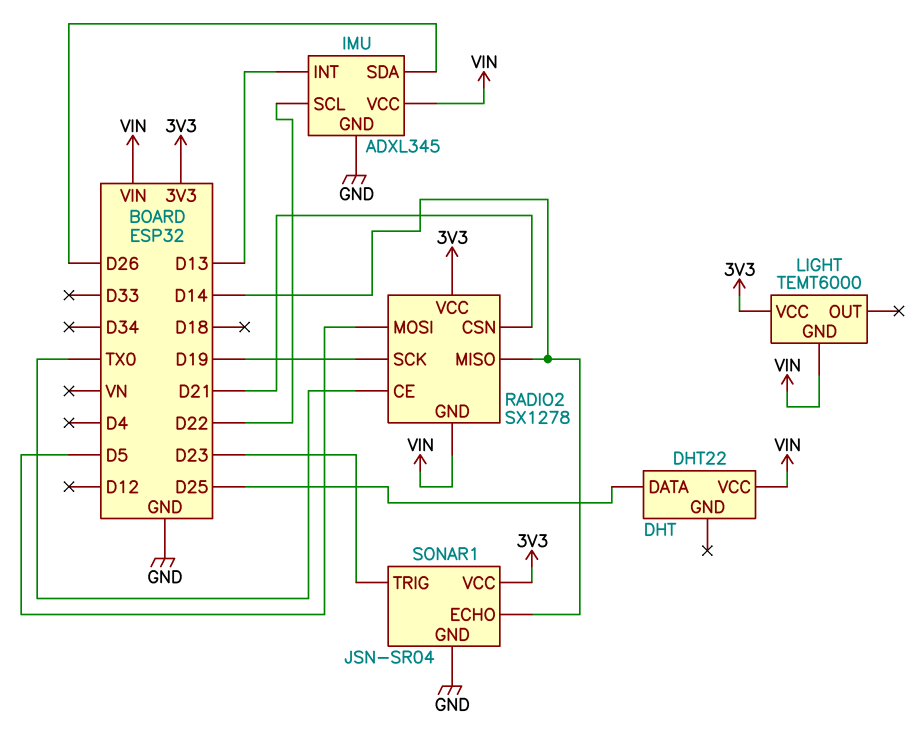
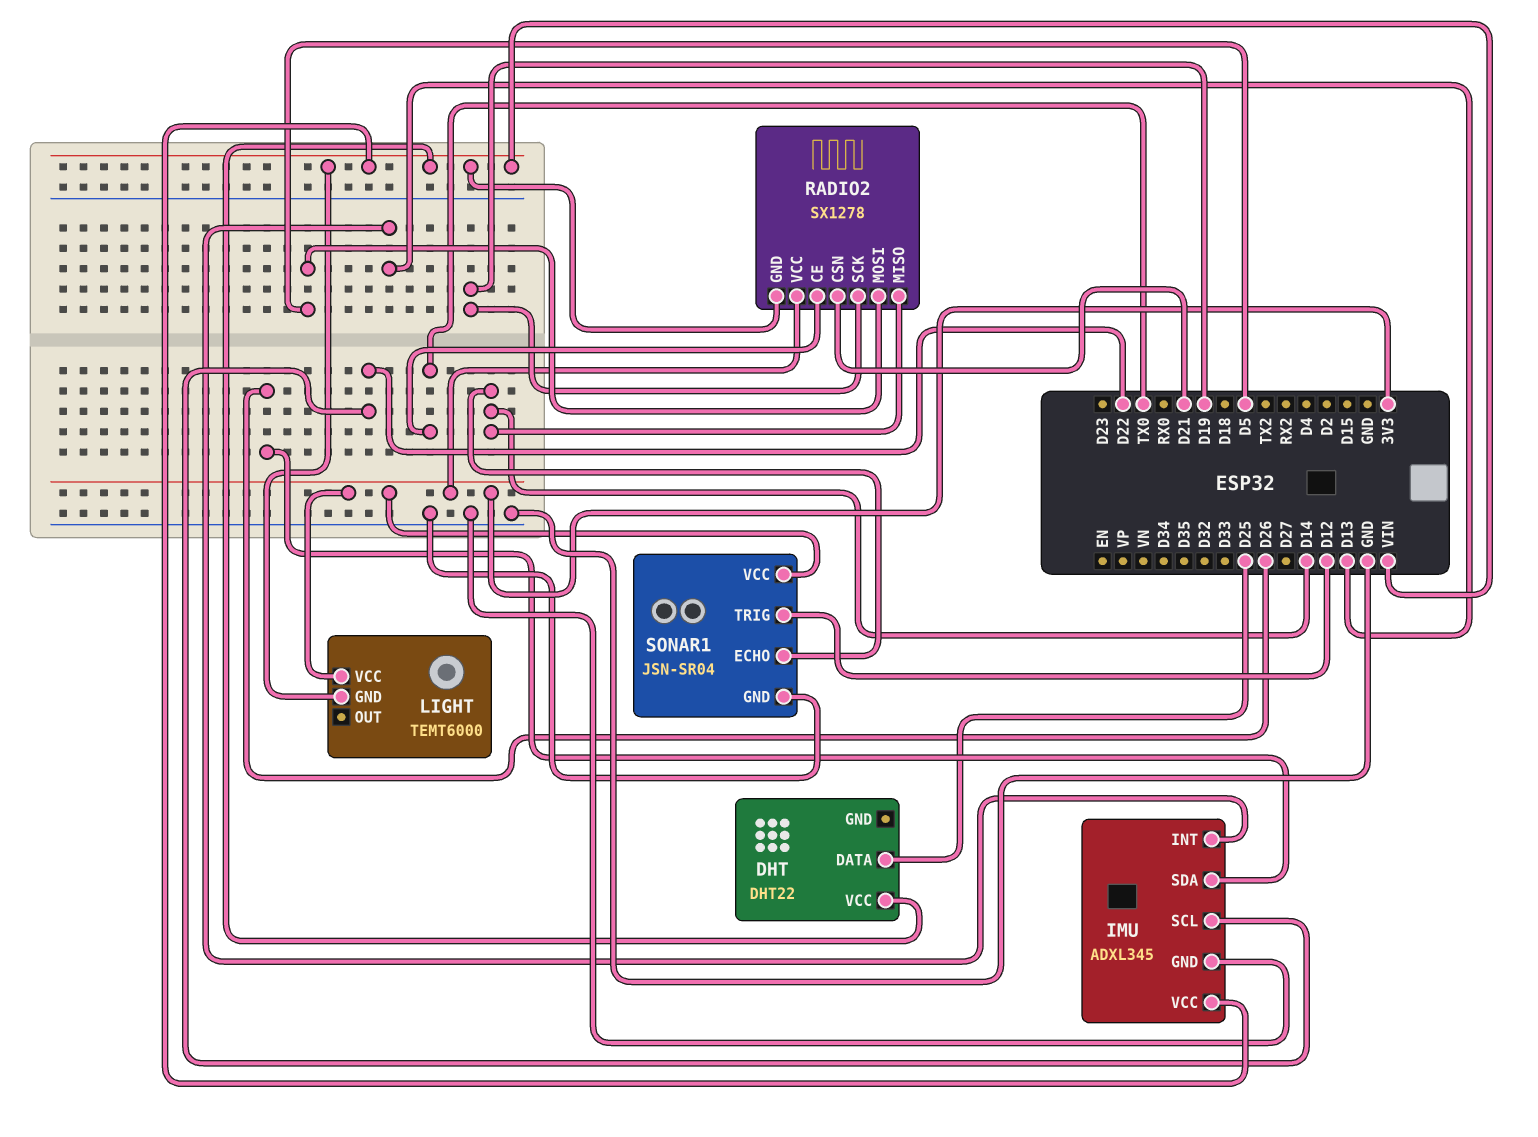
SONAR1 pin TRIG: D23 -> D12

